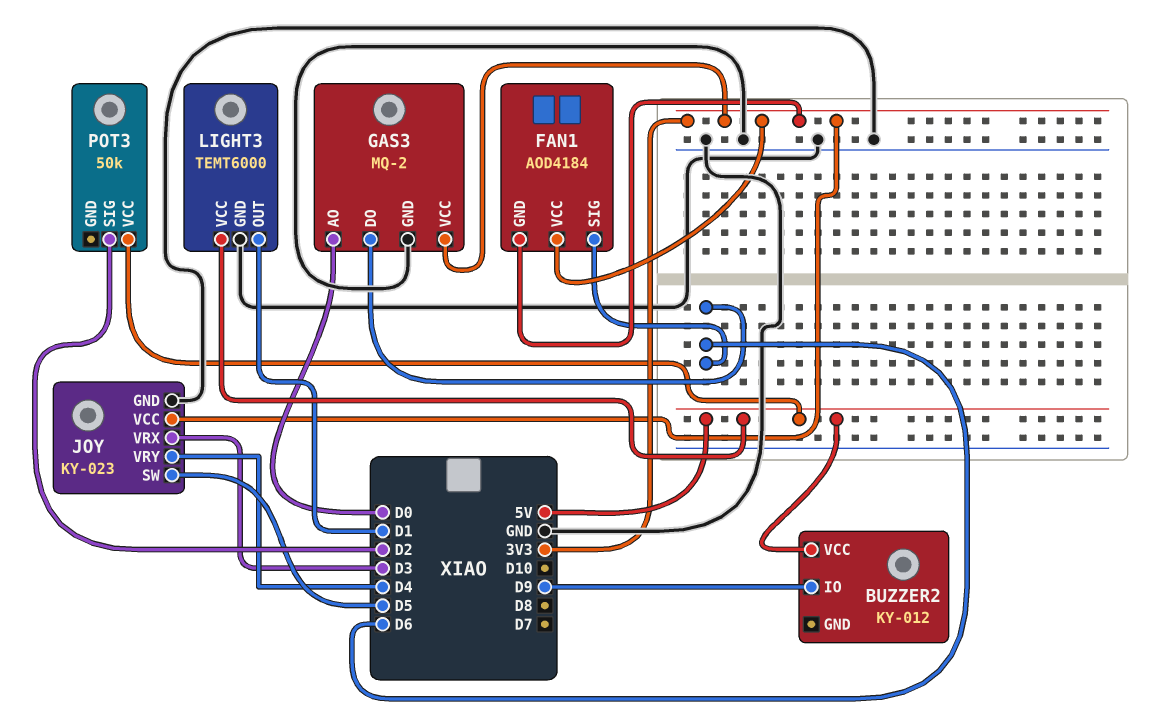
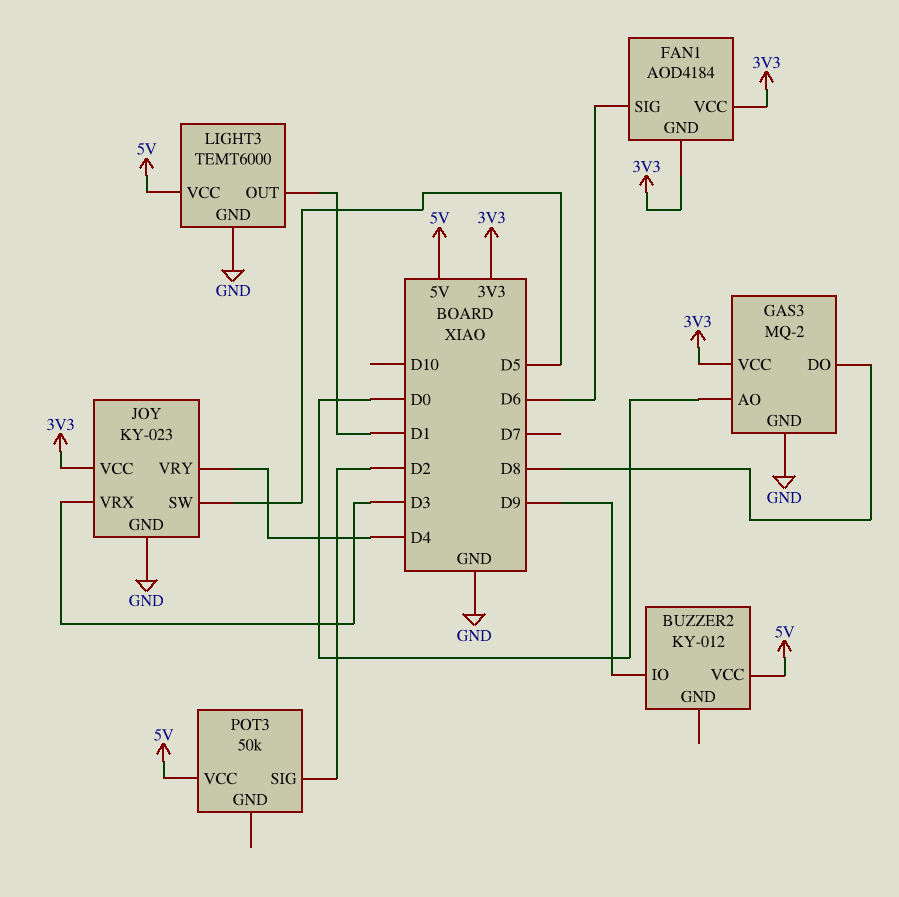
GAS3 pin DO: D6 -> D8

